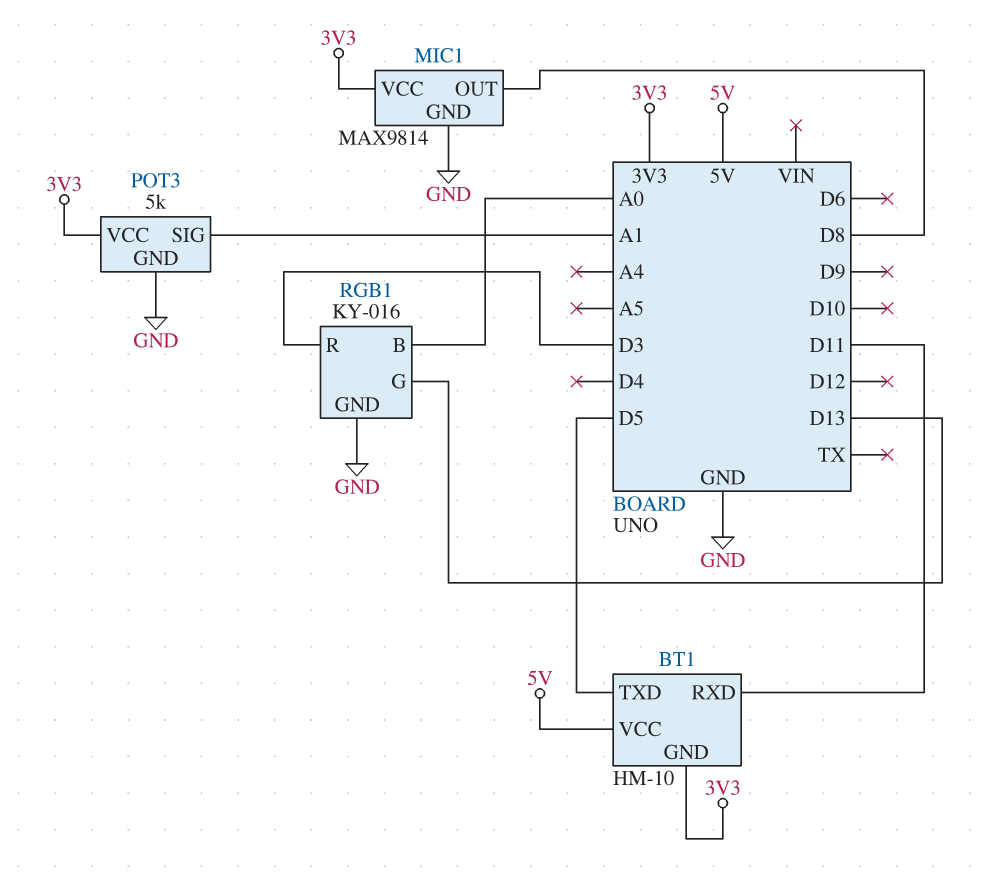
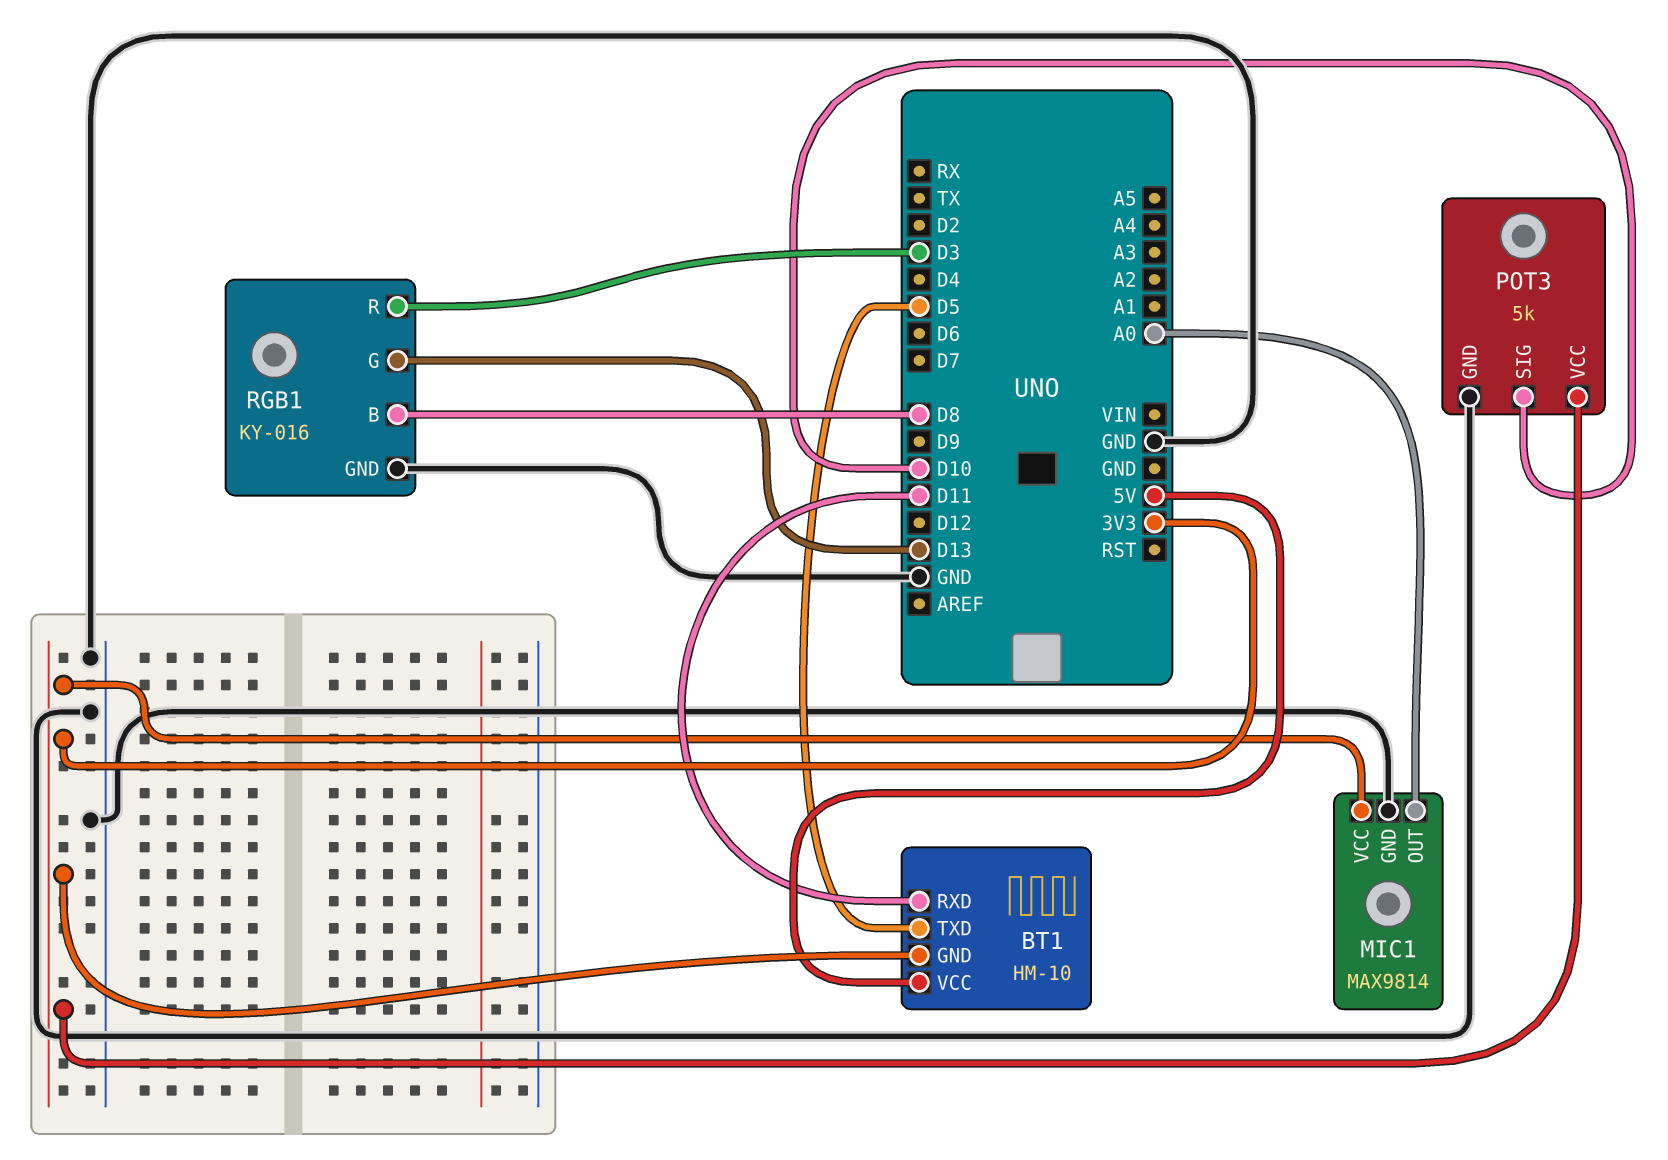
MIC1 pin OUT: D8 -> A0
POT3 pin SIG: A1 -> D10
RGB1 pin B: A0 -> D8

